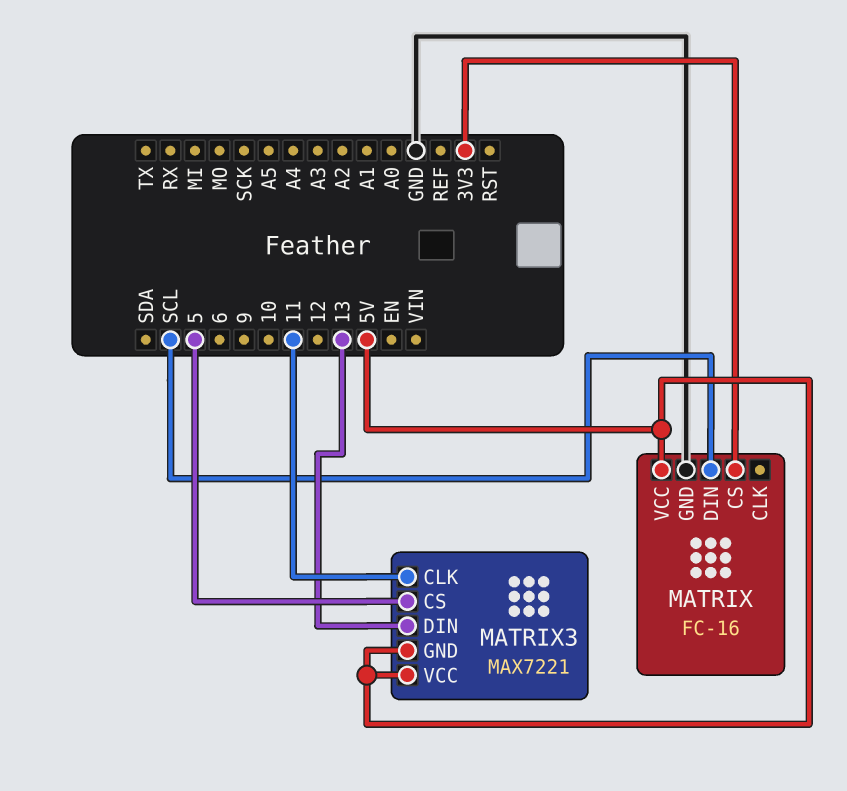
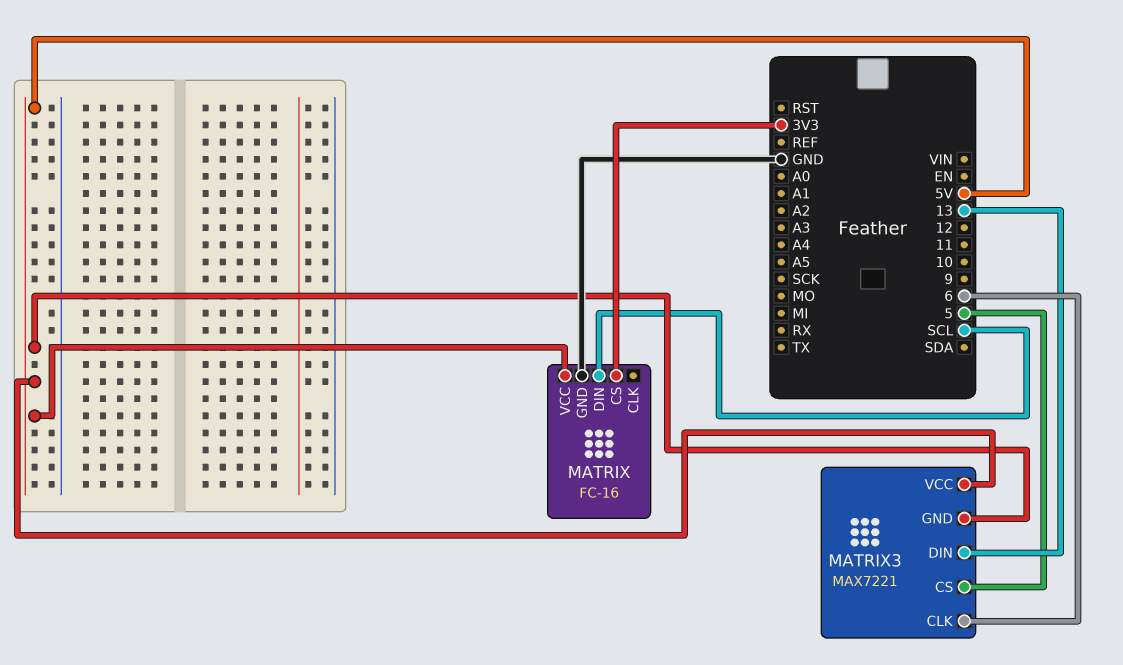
MATRIX3 pin CLK: 11 -> 6

